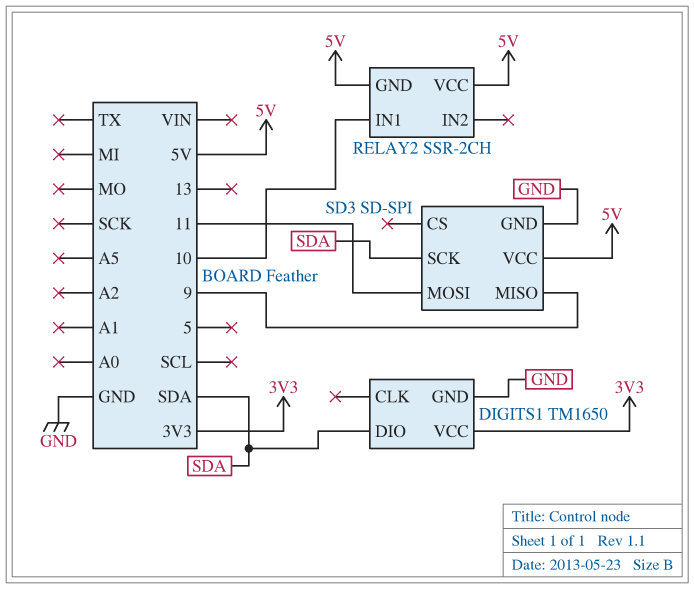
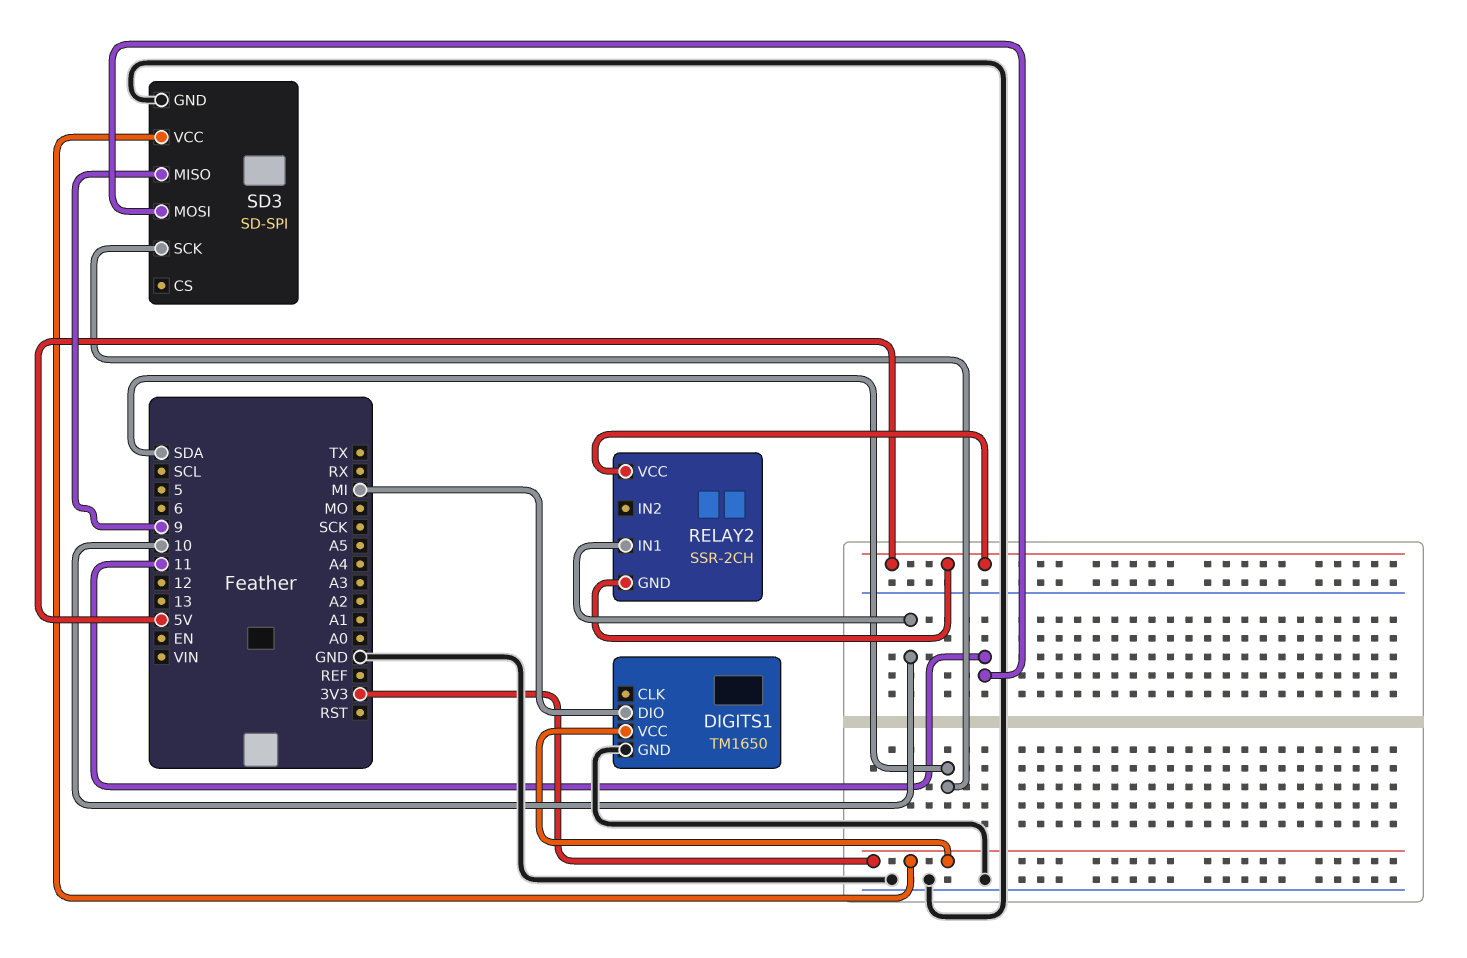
DIGITS1 pin DIO: SDA -> MI
SD3 pin VCC: 5V -> 3V3

